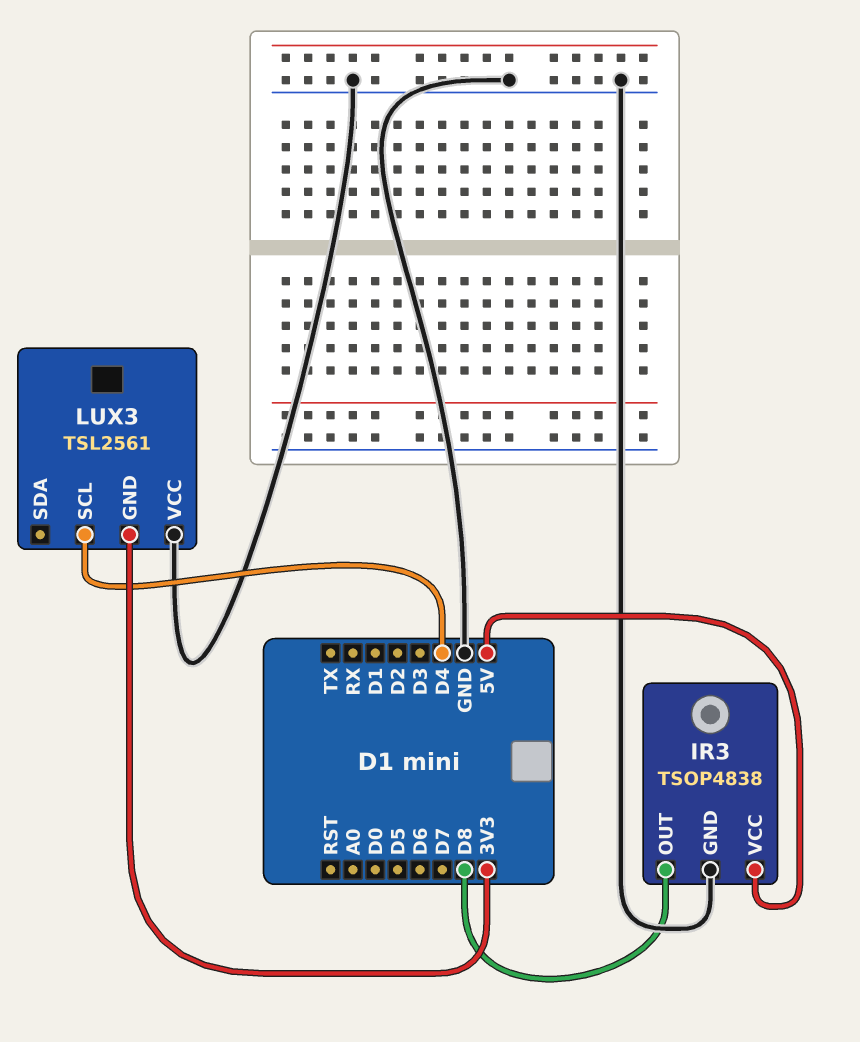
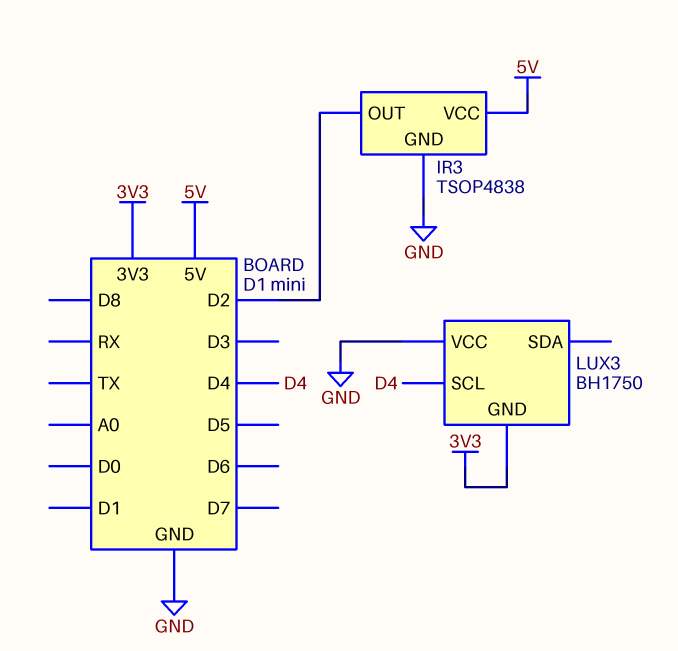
IR3 pin OUT: D8 -> D2
LUX3: TSL2561 -> BH1750

